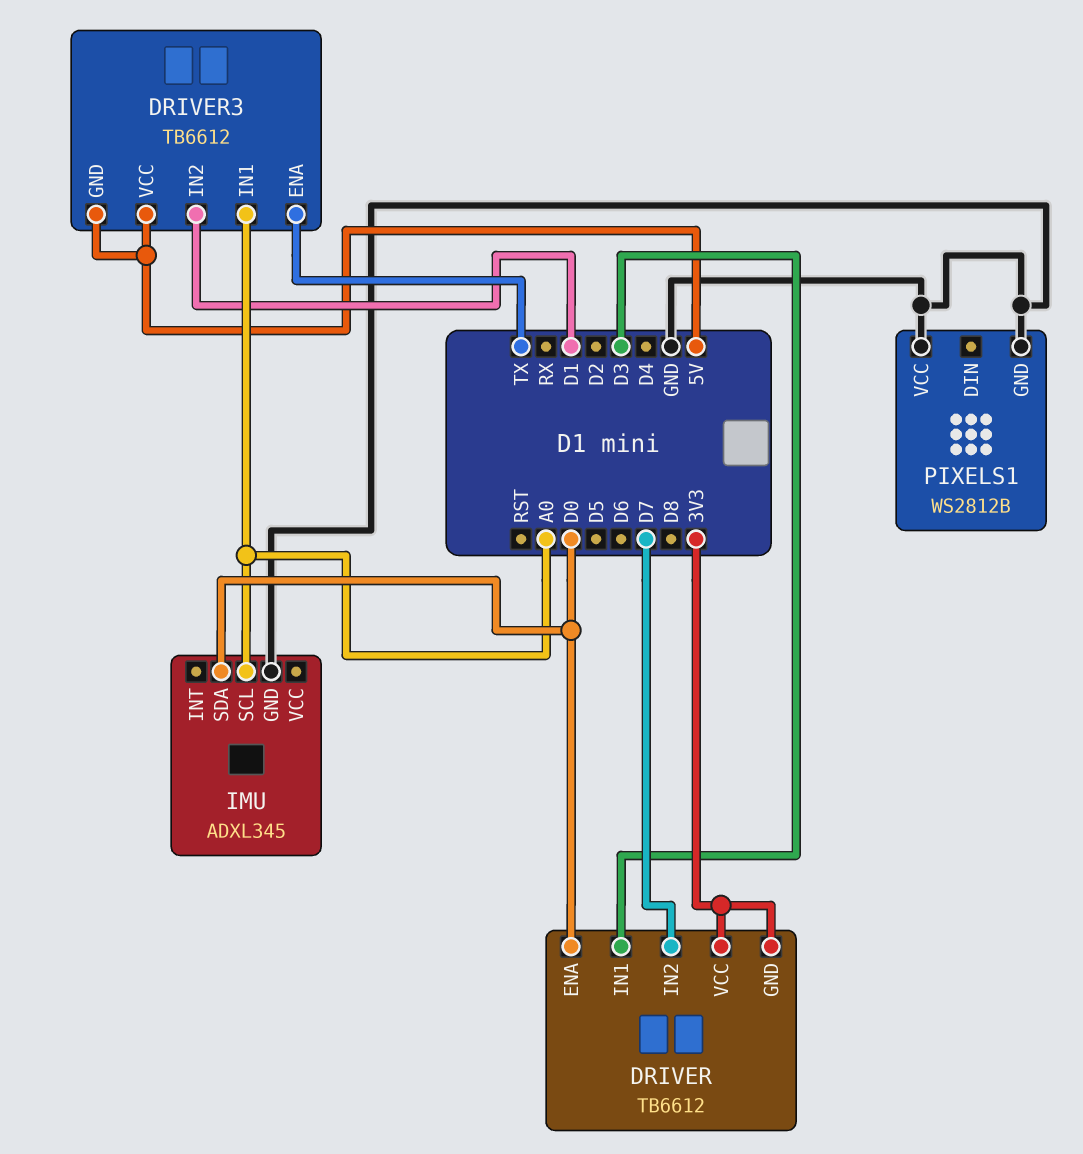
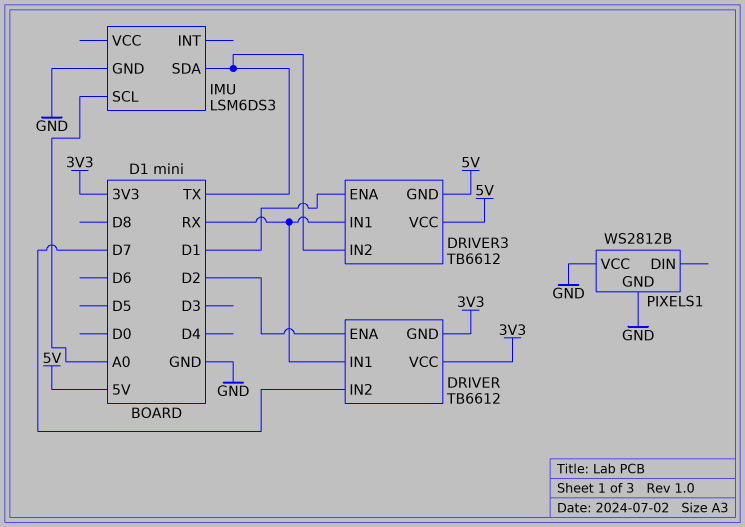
DRIVER pin ENA: D0 -> D2
DRIVER pin IN1: D3 -> RX
DRIVER3 pin ENA: TX -> D1
DRIVER3 pin IN1: A0 -> RX
DRIVER3 pin IN2: D1 -> TX
IMU: ADXL345 -> LSM6DS3
IMU pin SDA: D0 -> TX

